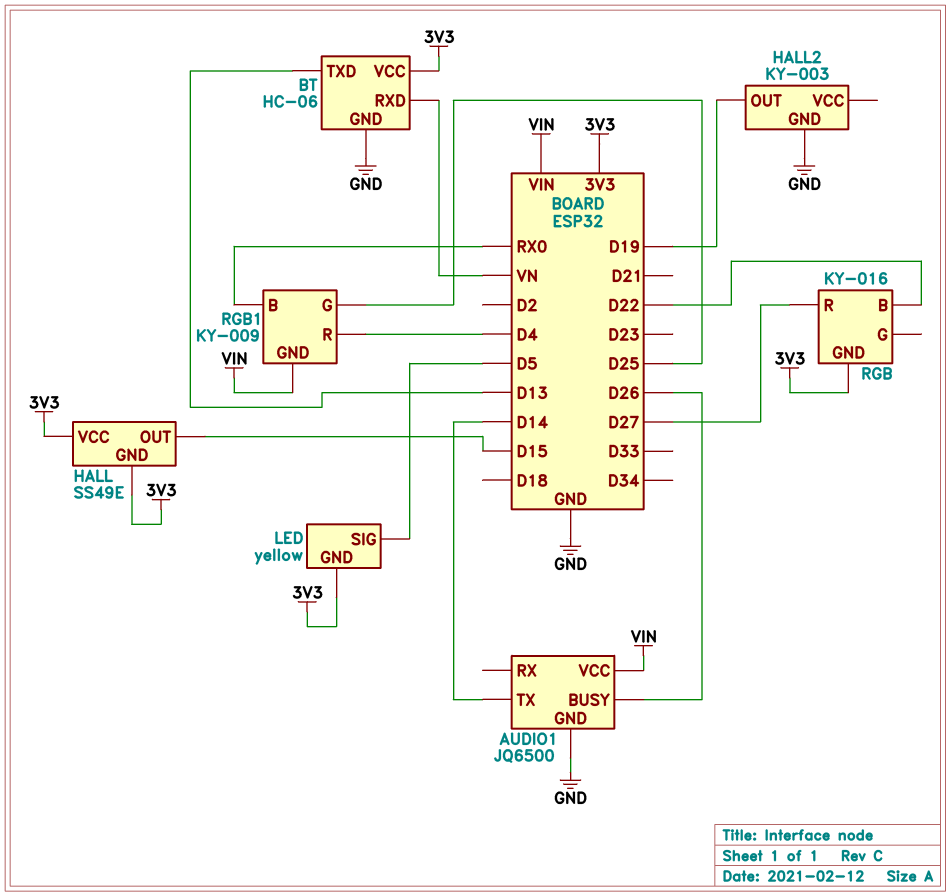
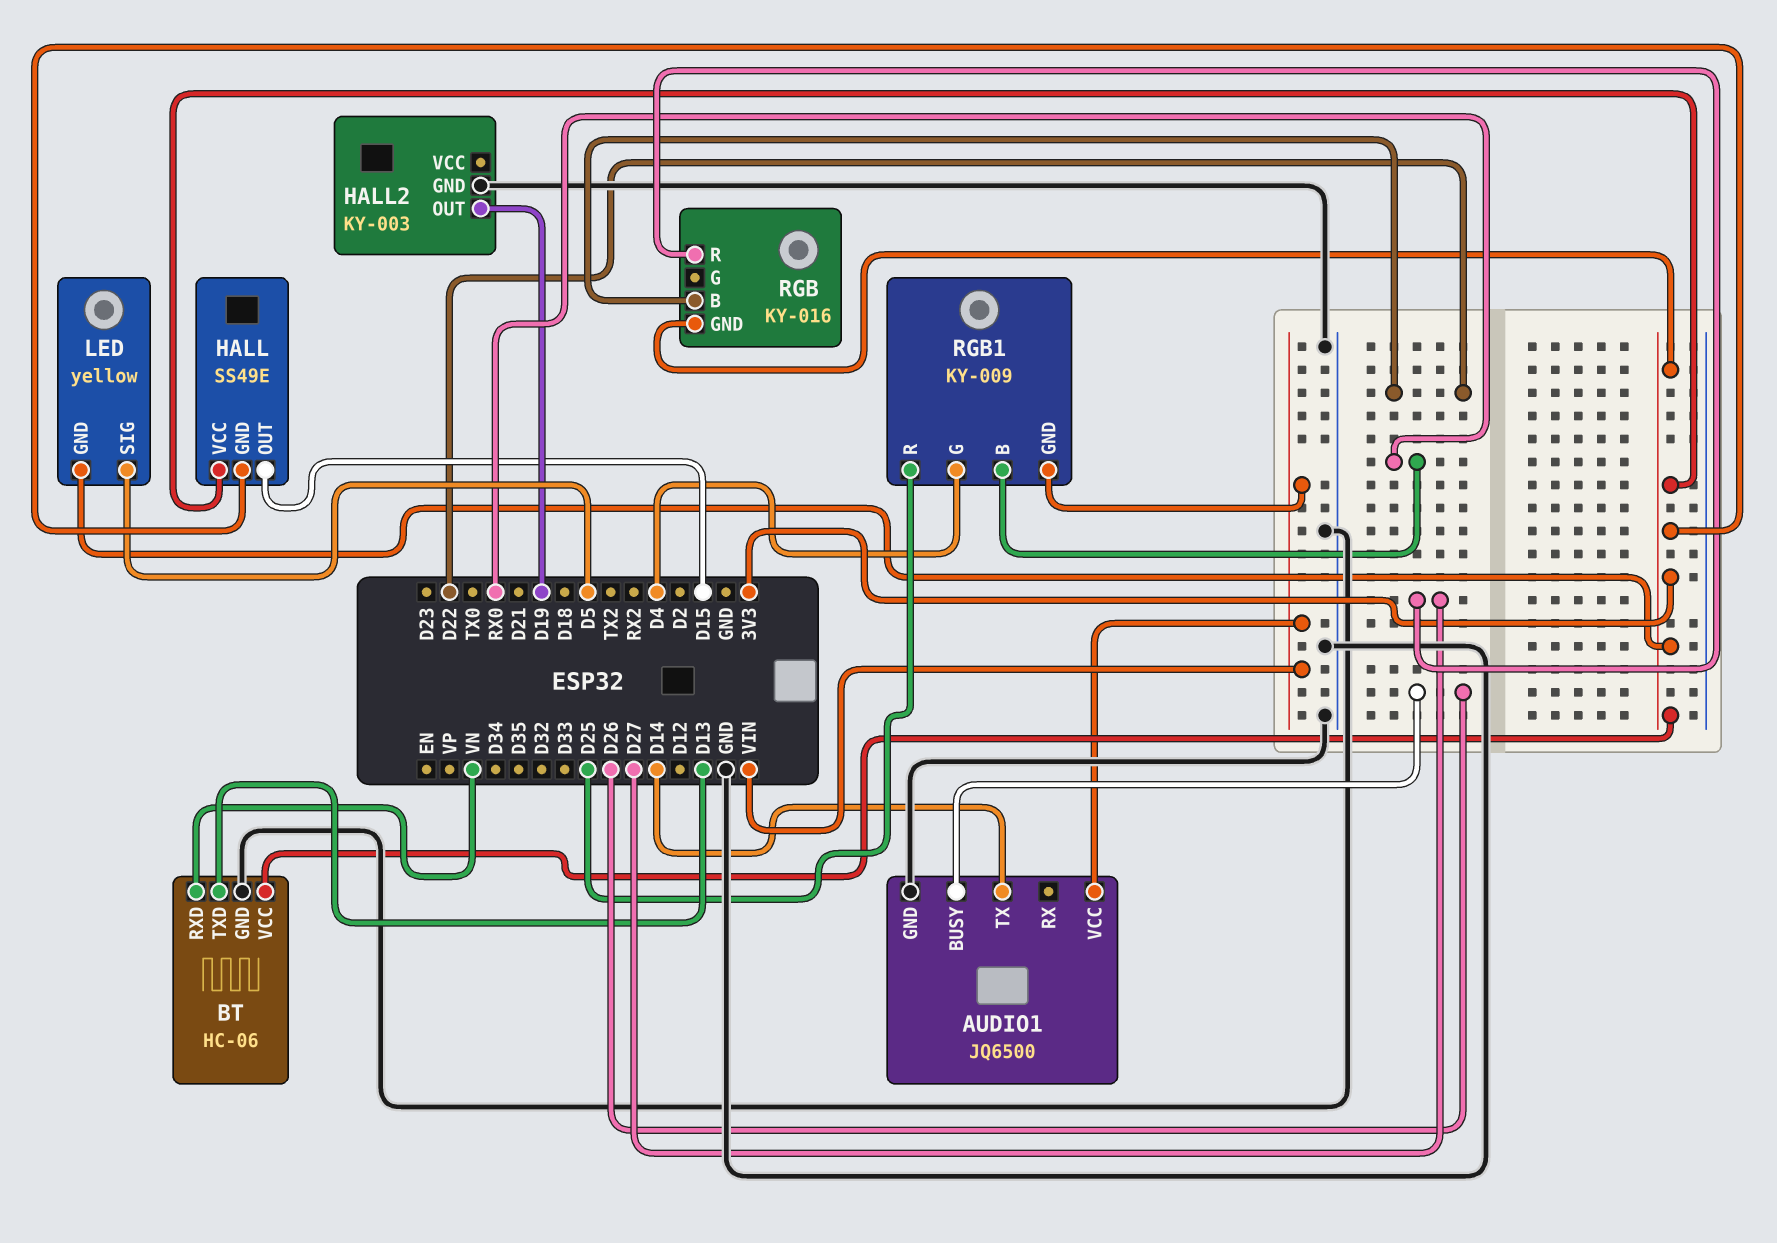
RGB1 pin G: D25 -> D4
RGB1 pin R: D4 -> D25

